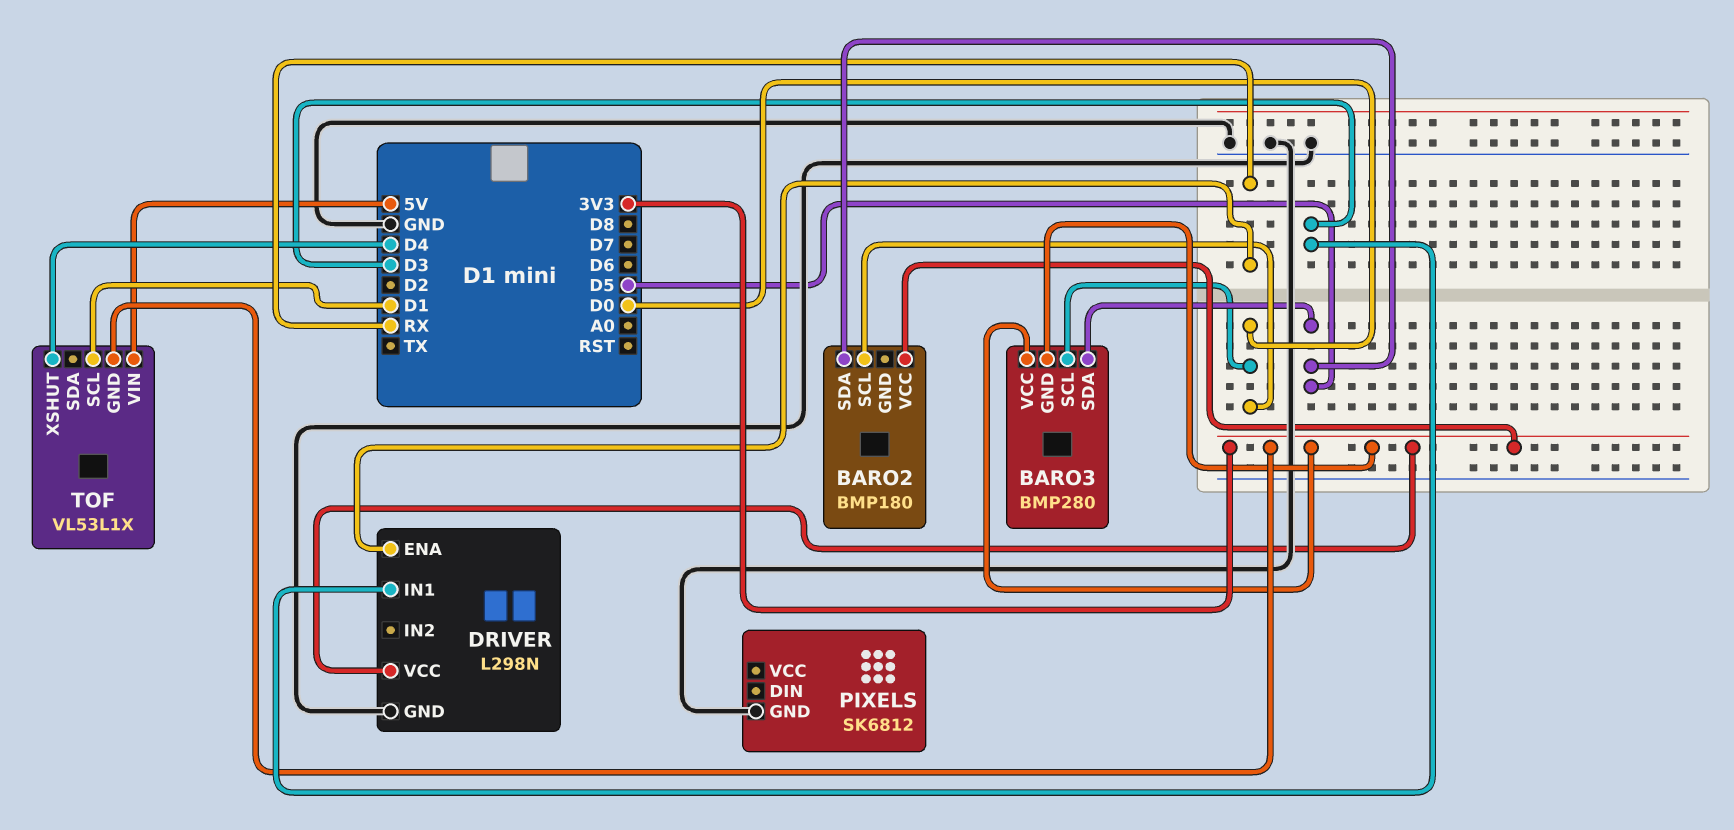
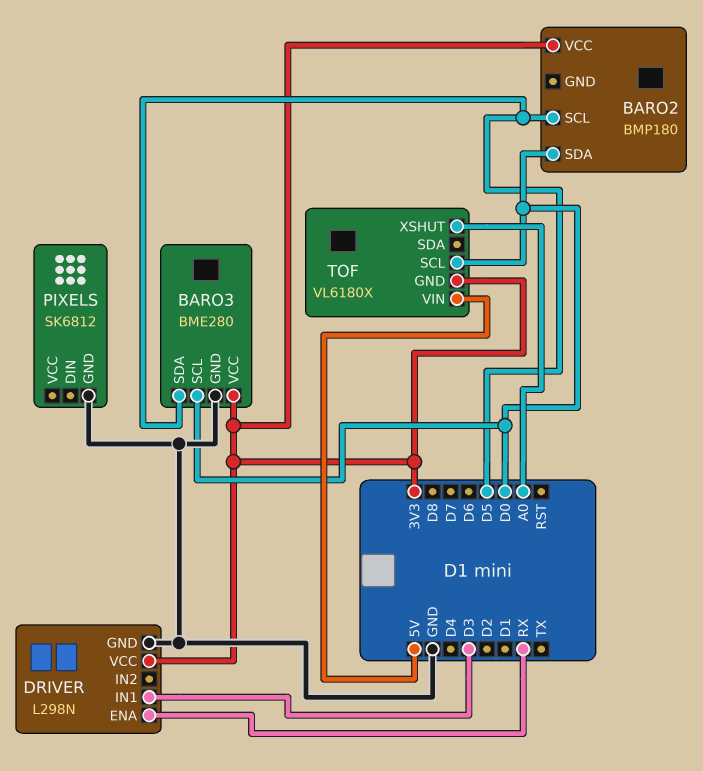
BARO2 pin SCL: D0 -> D5
BARO2 pin SDA: D5 -> D0
BARO3: BMP280 -> BME280
BARO3 pin GND: 3V3 -> GND
TOF: VL53L1X -> VL6180X
TOF pin SCL: D1 -> D0
TOF pin XSHUT: D4 -> A0

